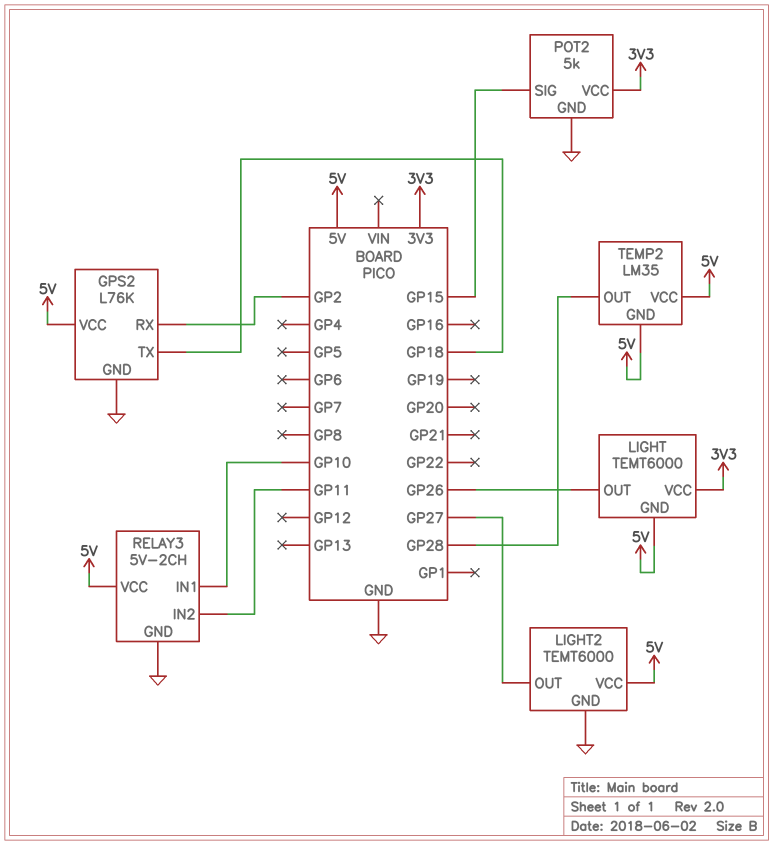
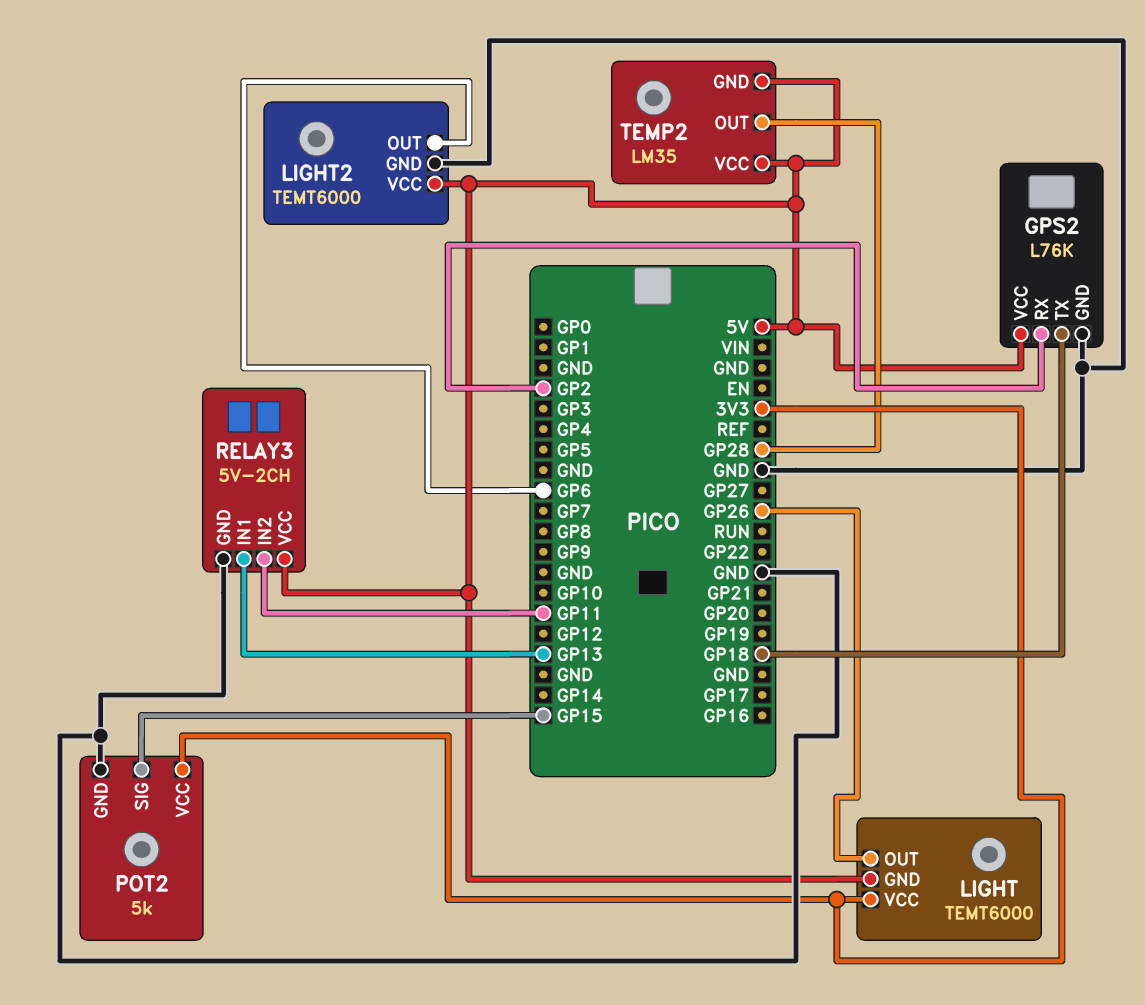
LIGHT2 pin OUT: GP27 -> GP6
RELAY3 pin IN1: GP10 -> GP13

